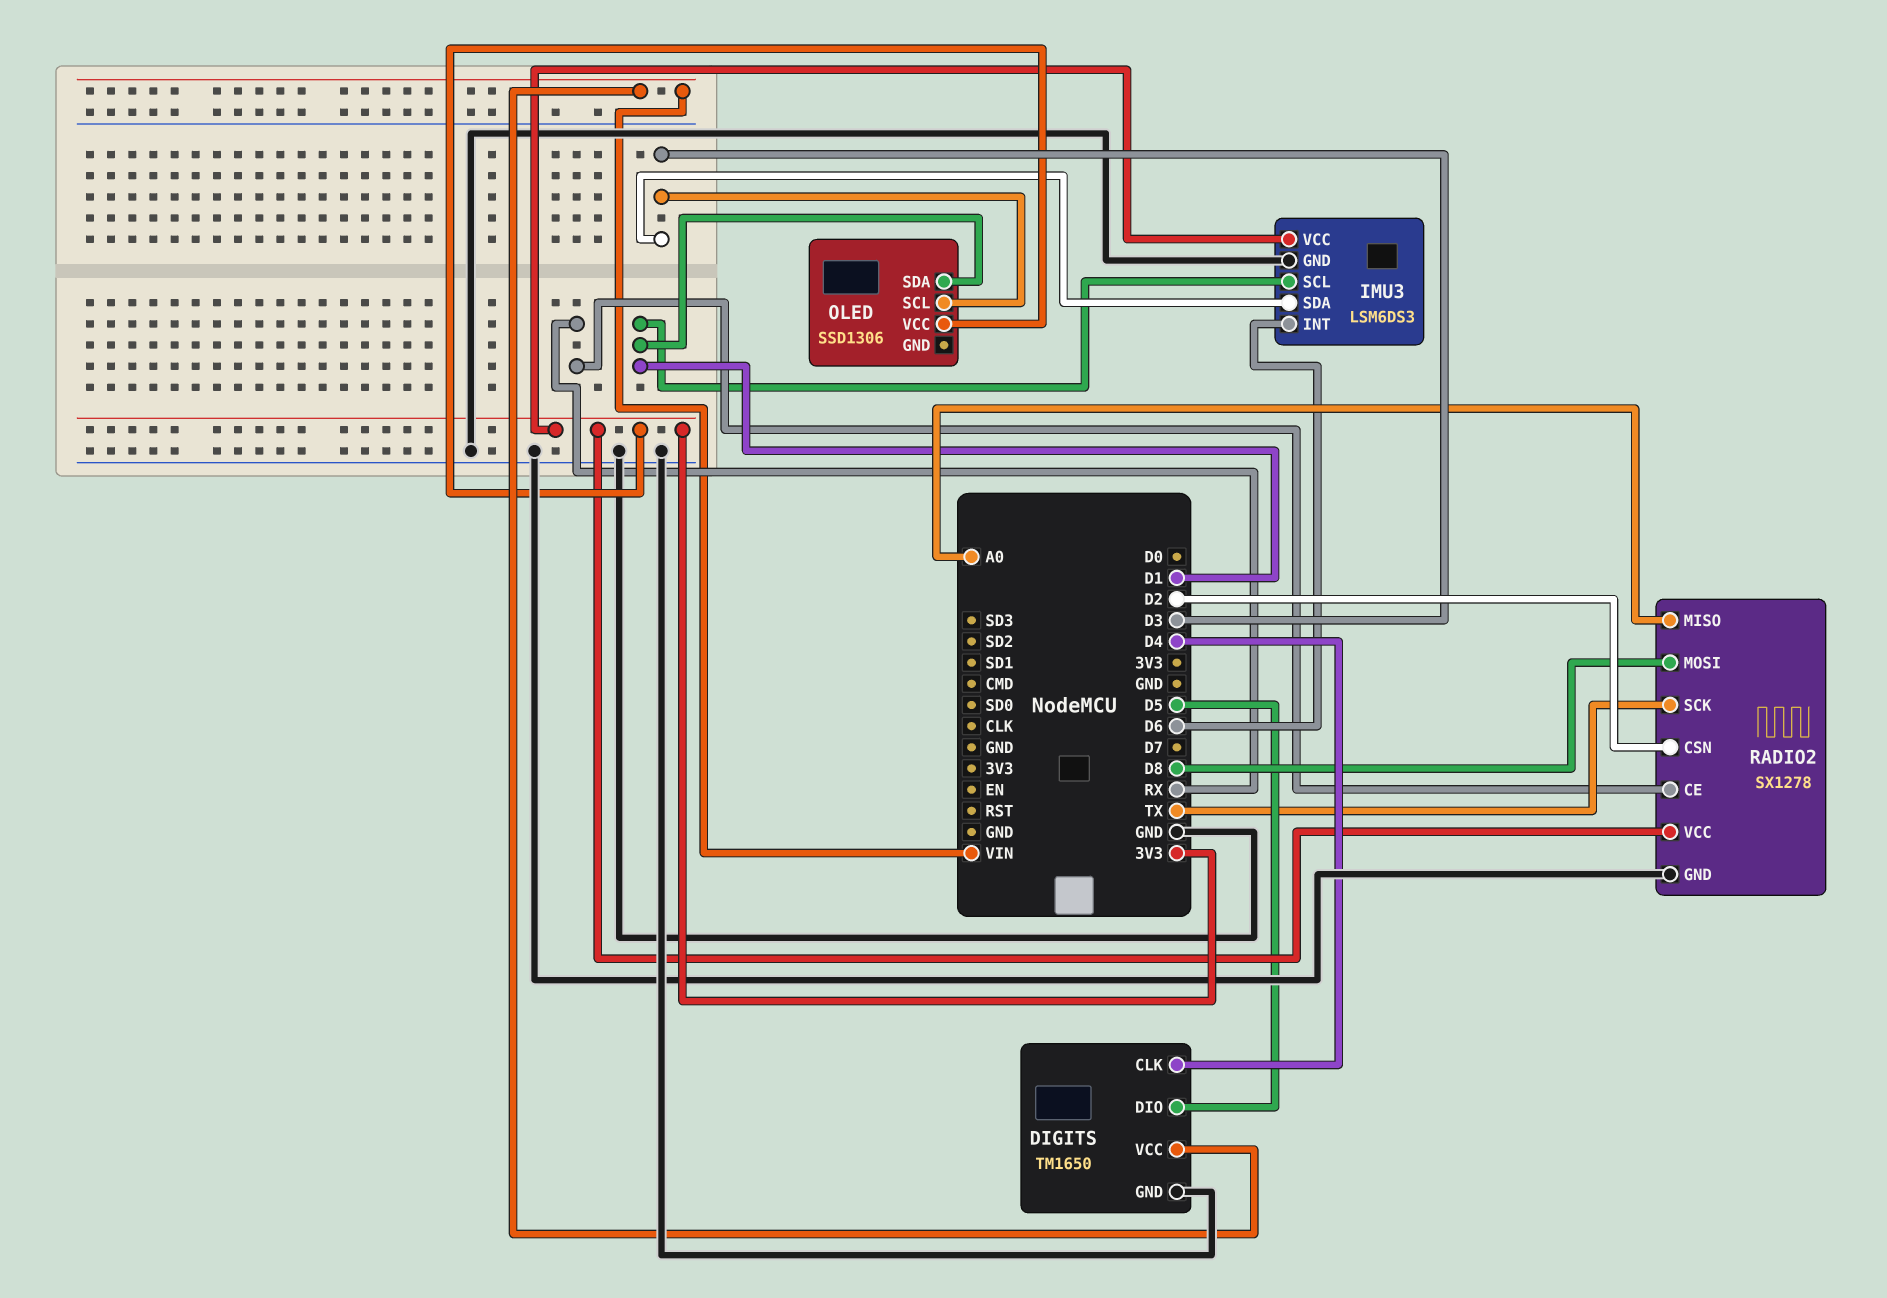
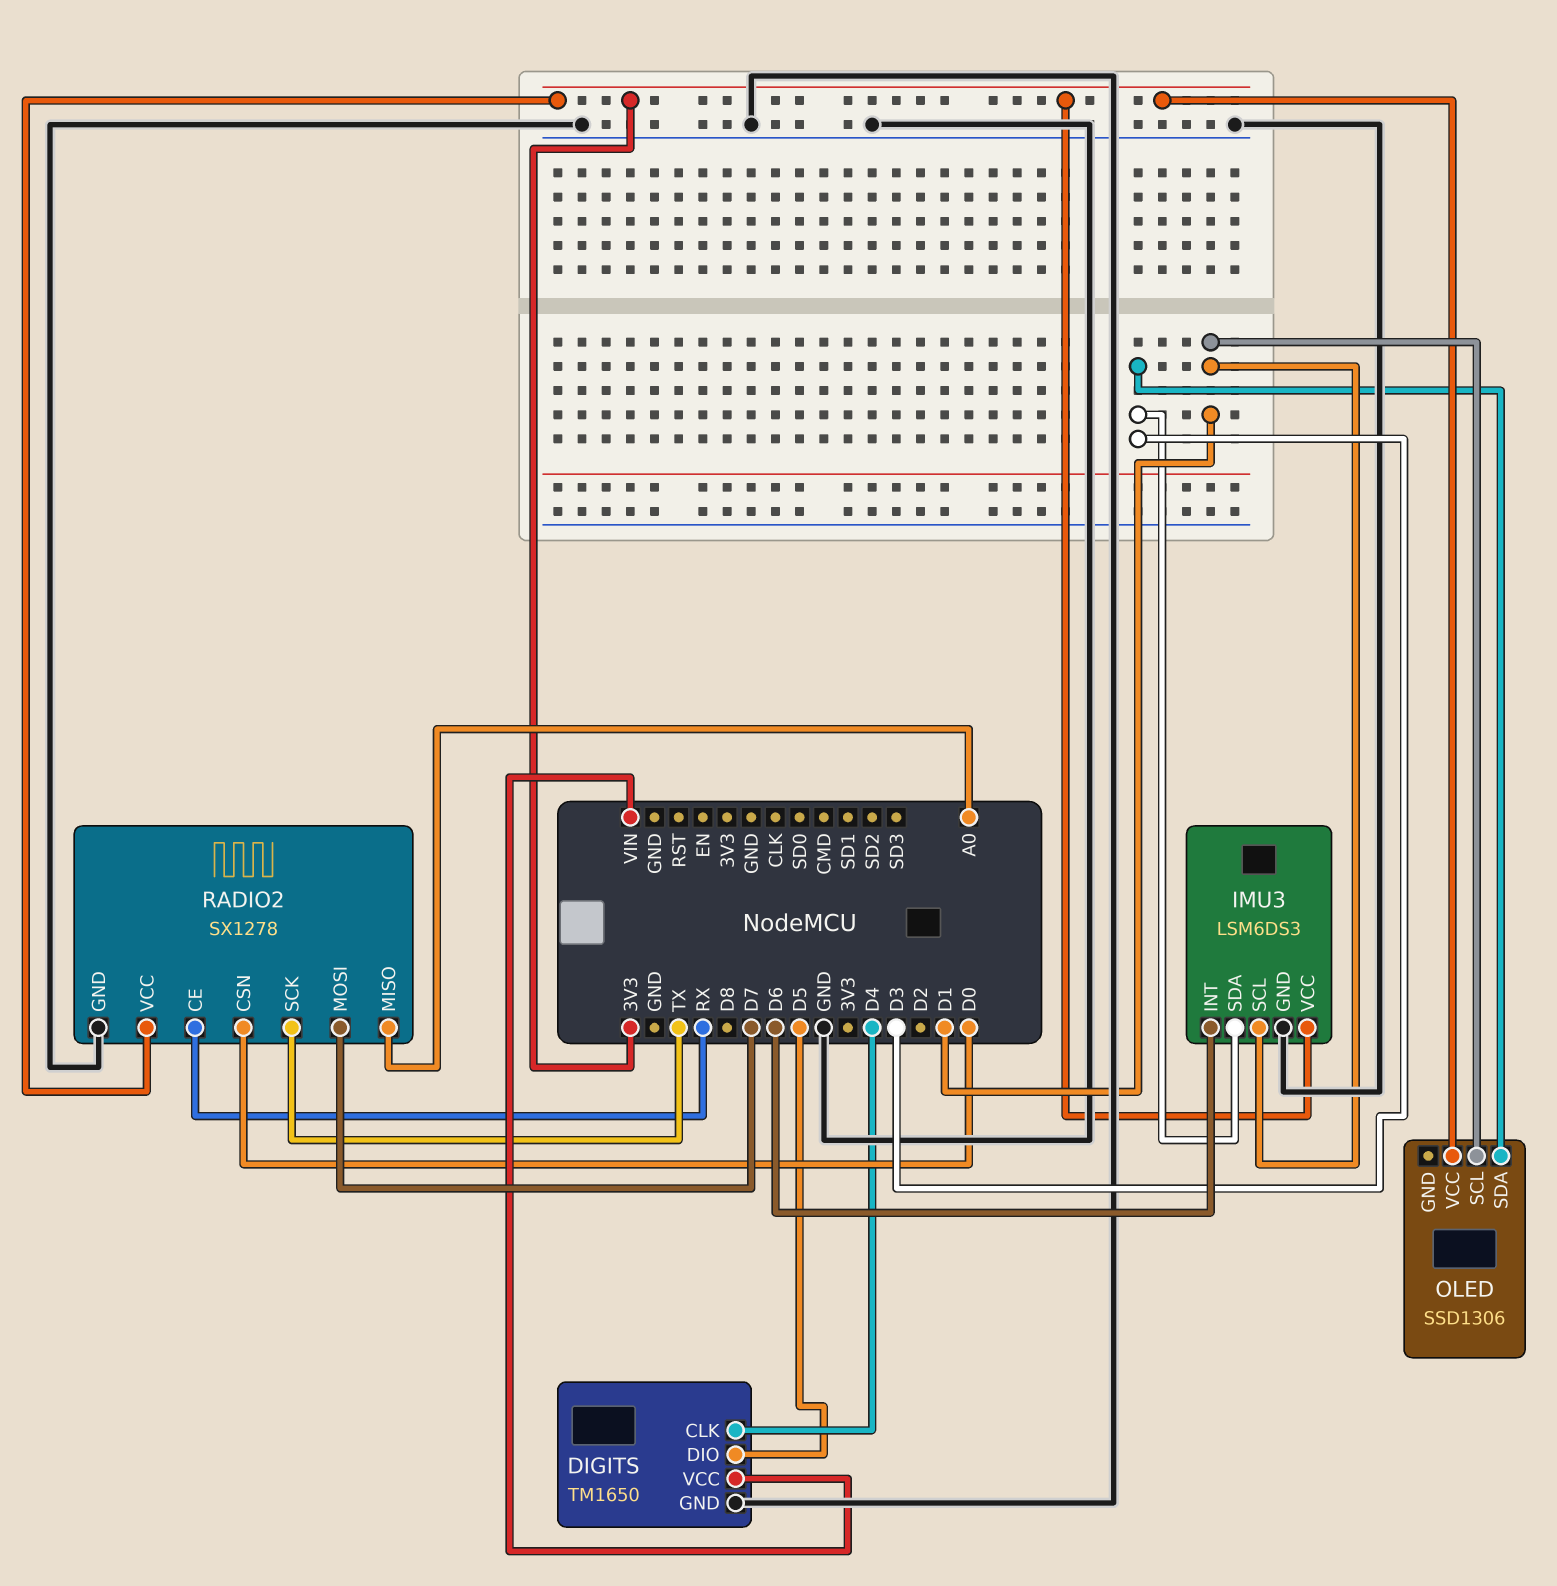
OLED pin SCL: D3 -> D1
OLED pin SDA: D1 -> D3
RADIO2 pin CSN: D2 -> D0
RADIO2 pin MOSI: D8 -> D7

